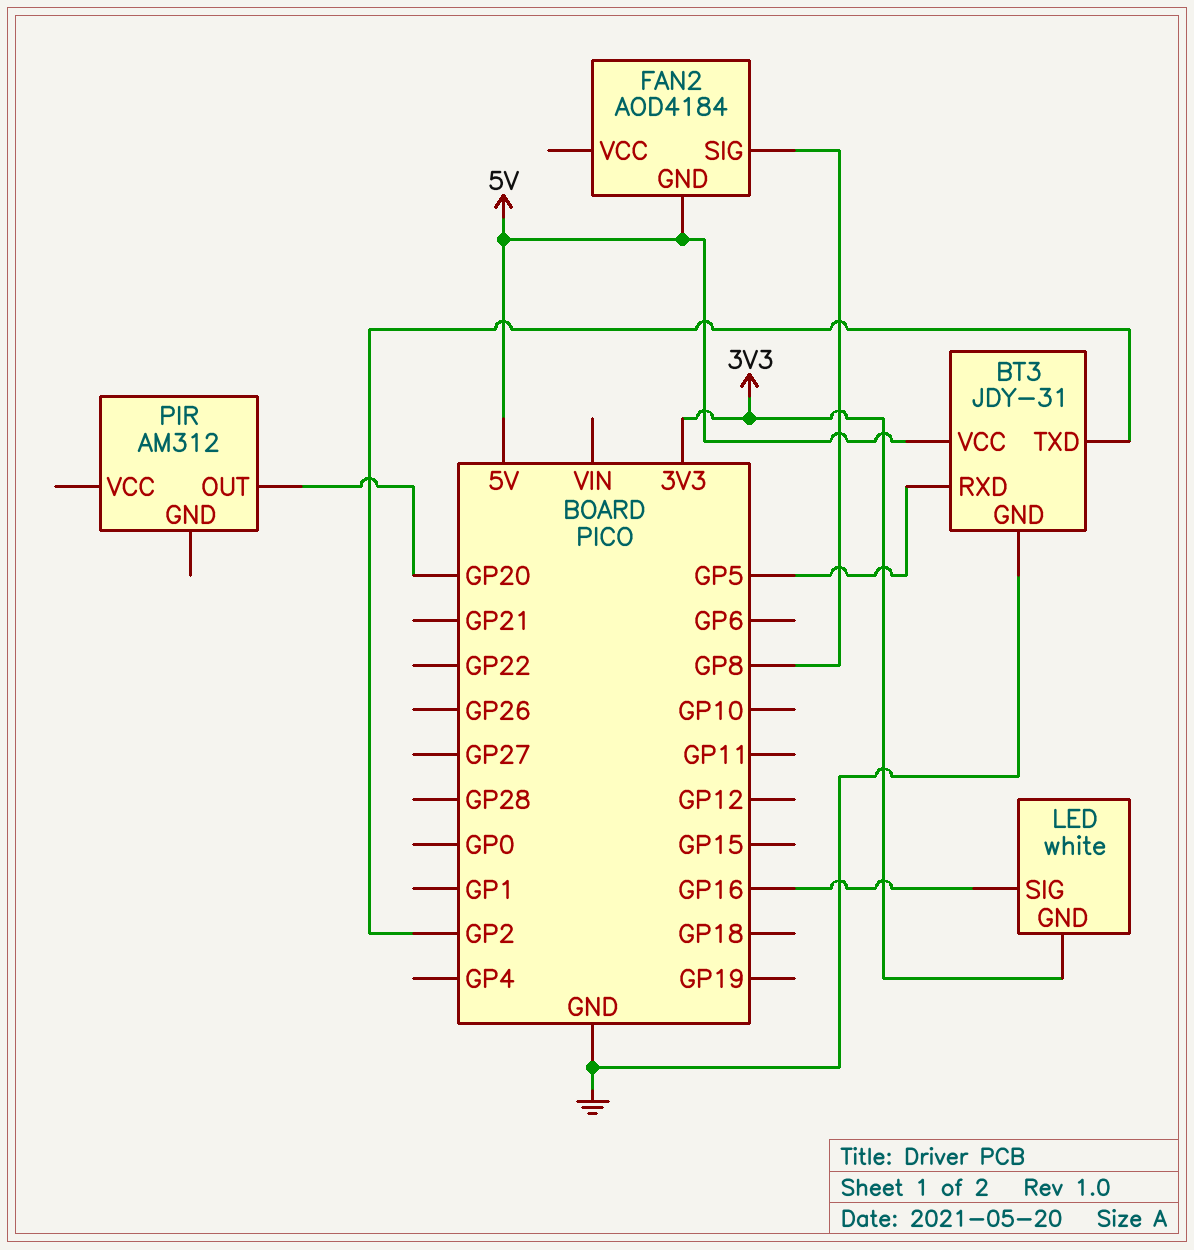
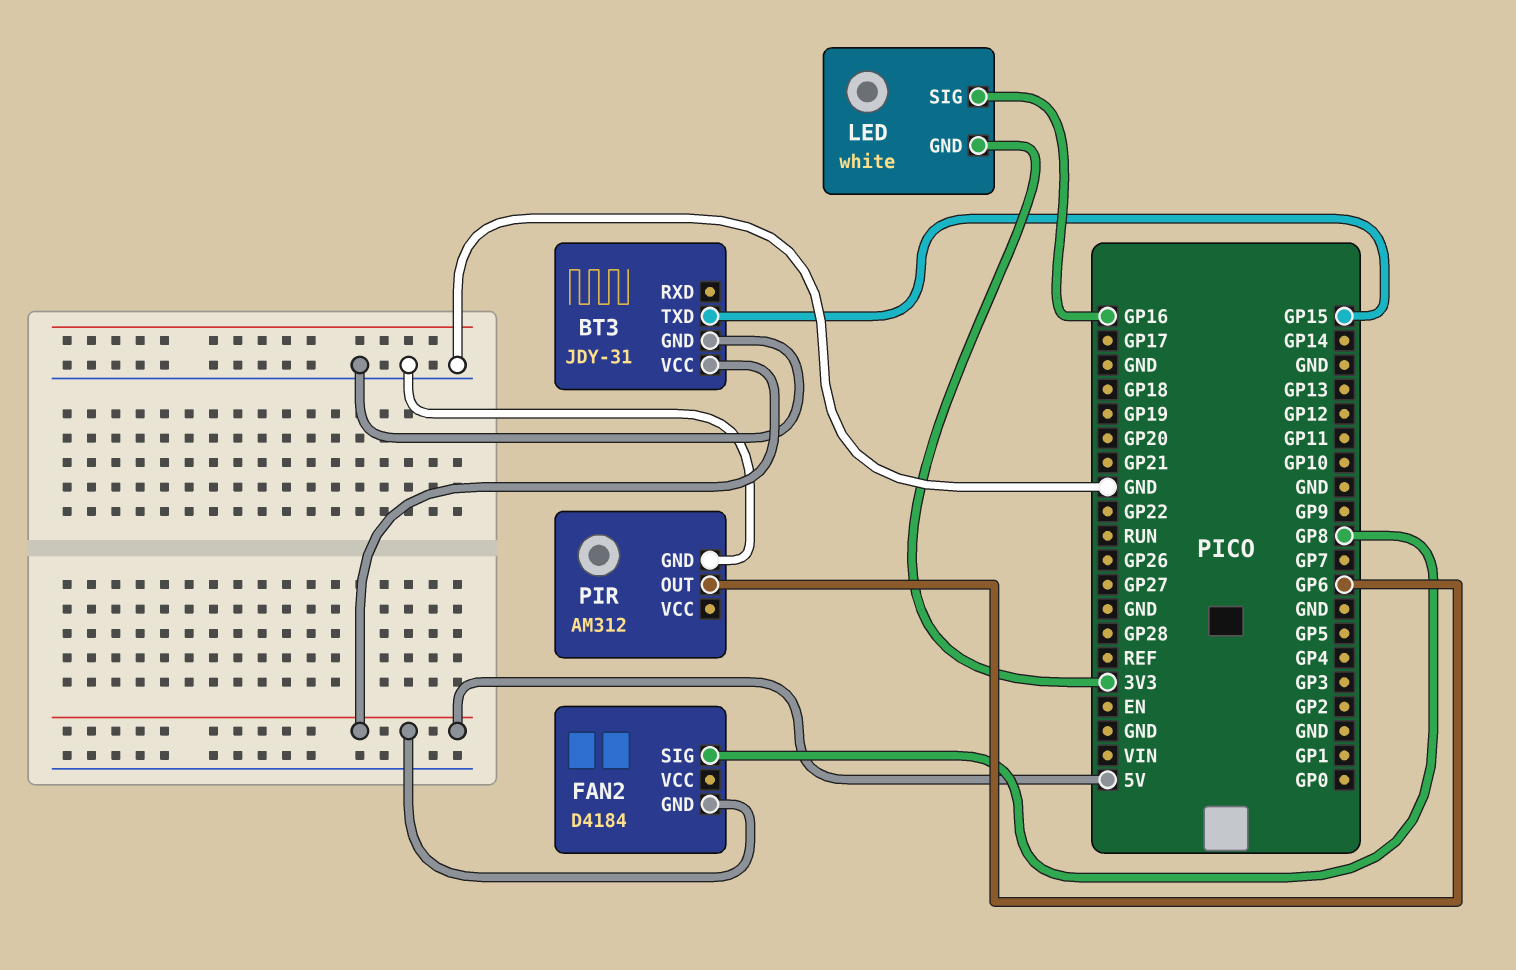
BT3 pin RXD: GP5 -> none
BT3 pin TXD: GP2 -> GP15
FAN2: AOD4184 -> D4184
PIR pin GND: none -> GND
PIR pin OUT: GP20 -> GP6

